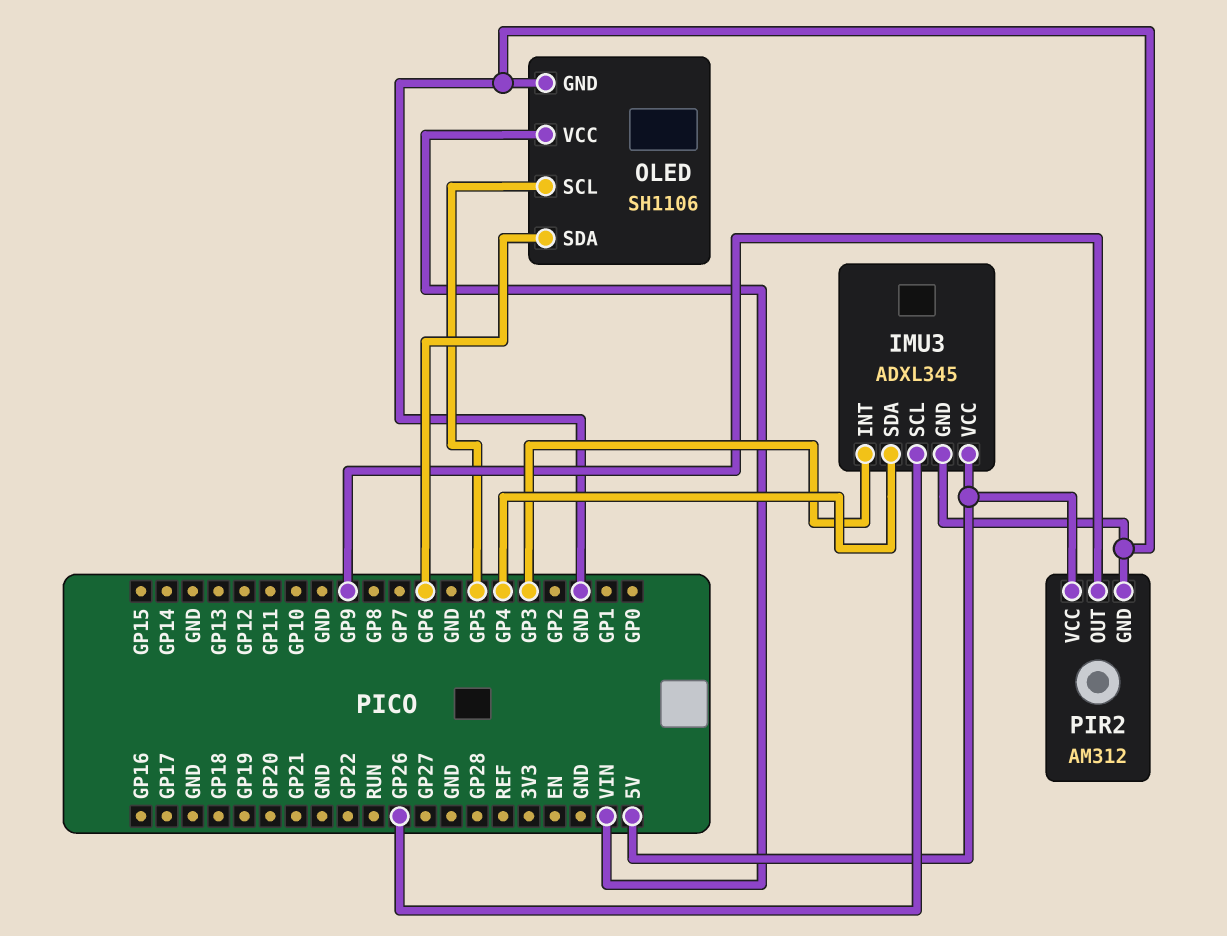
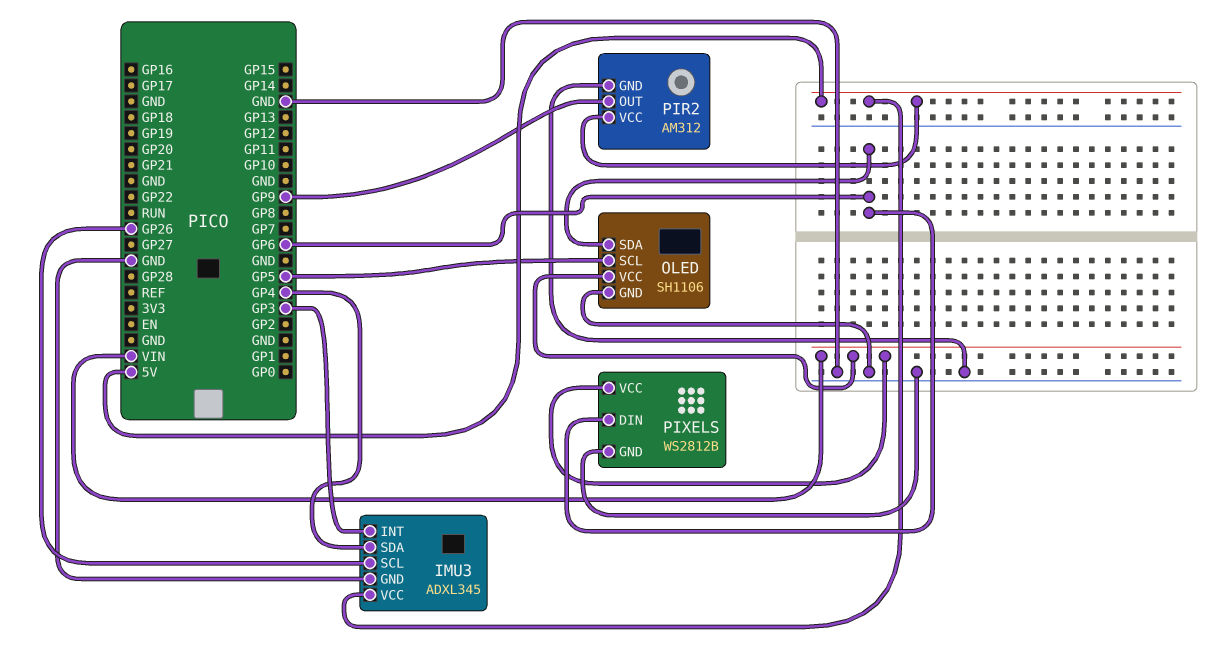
PIXELS: none -> WS2812B
PIXELS pin DIN: none -> GP6
PIXELS pin GND: none -> GND
PIXELS pin VCC: none -> VIN

